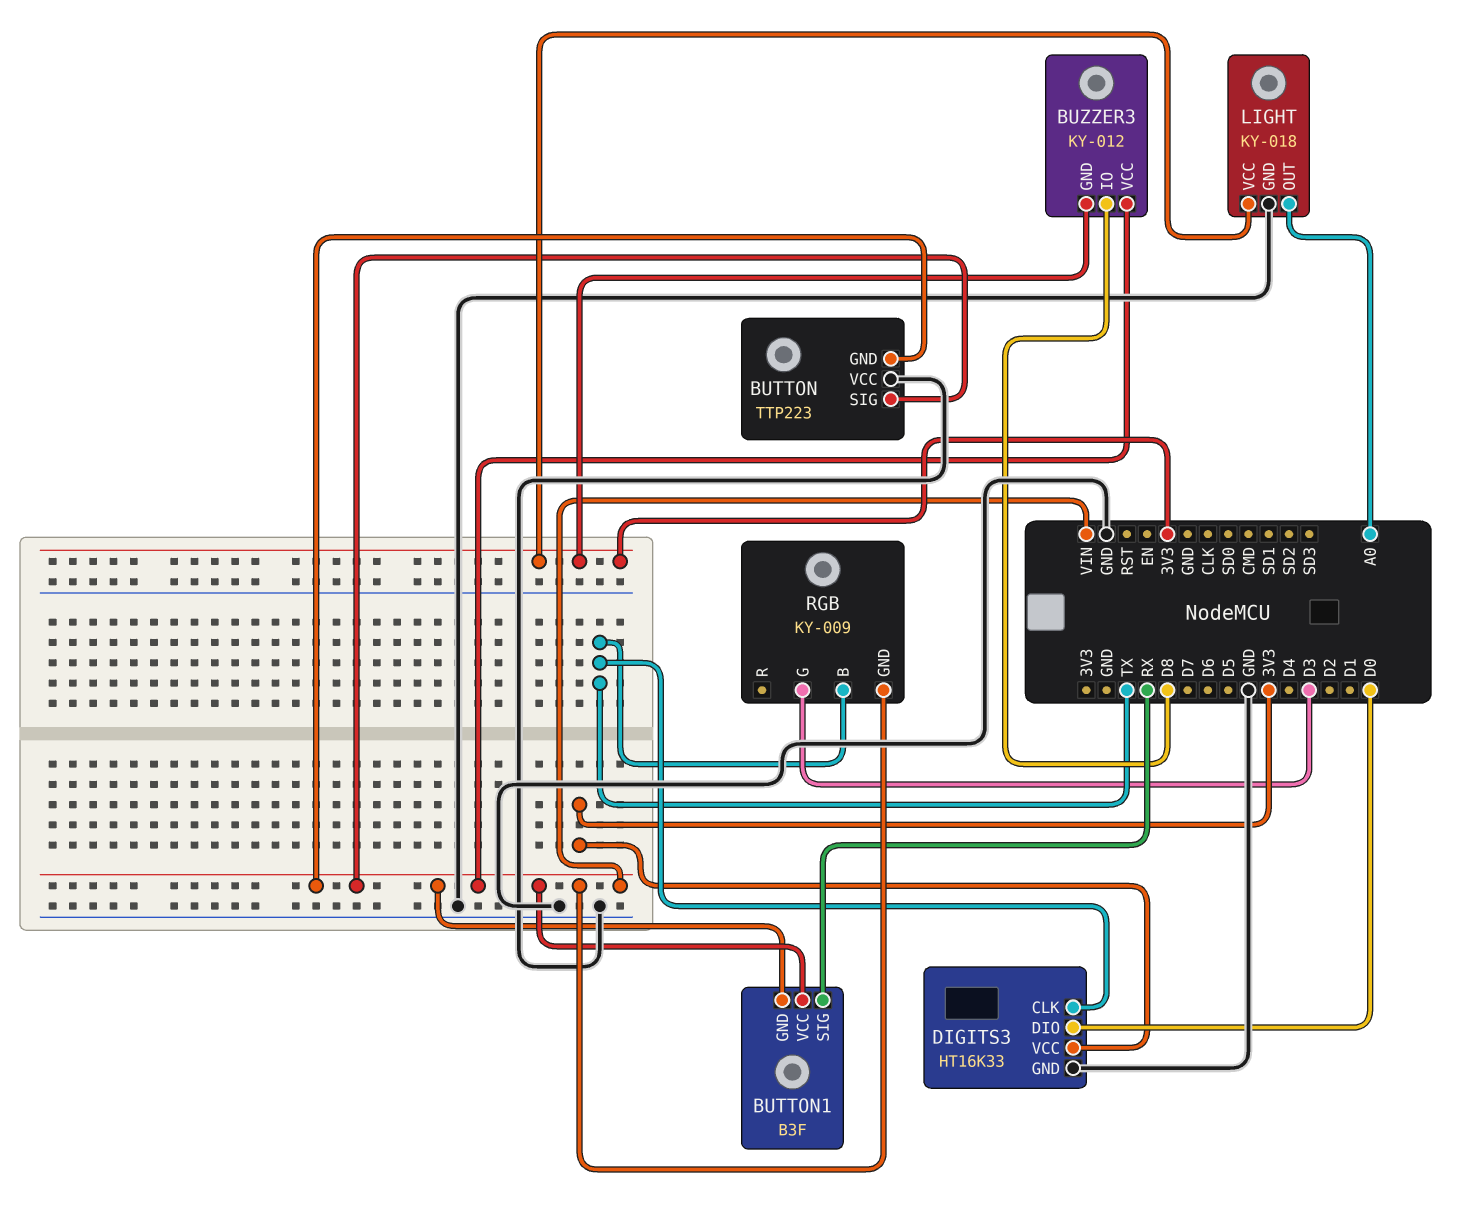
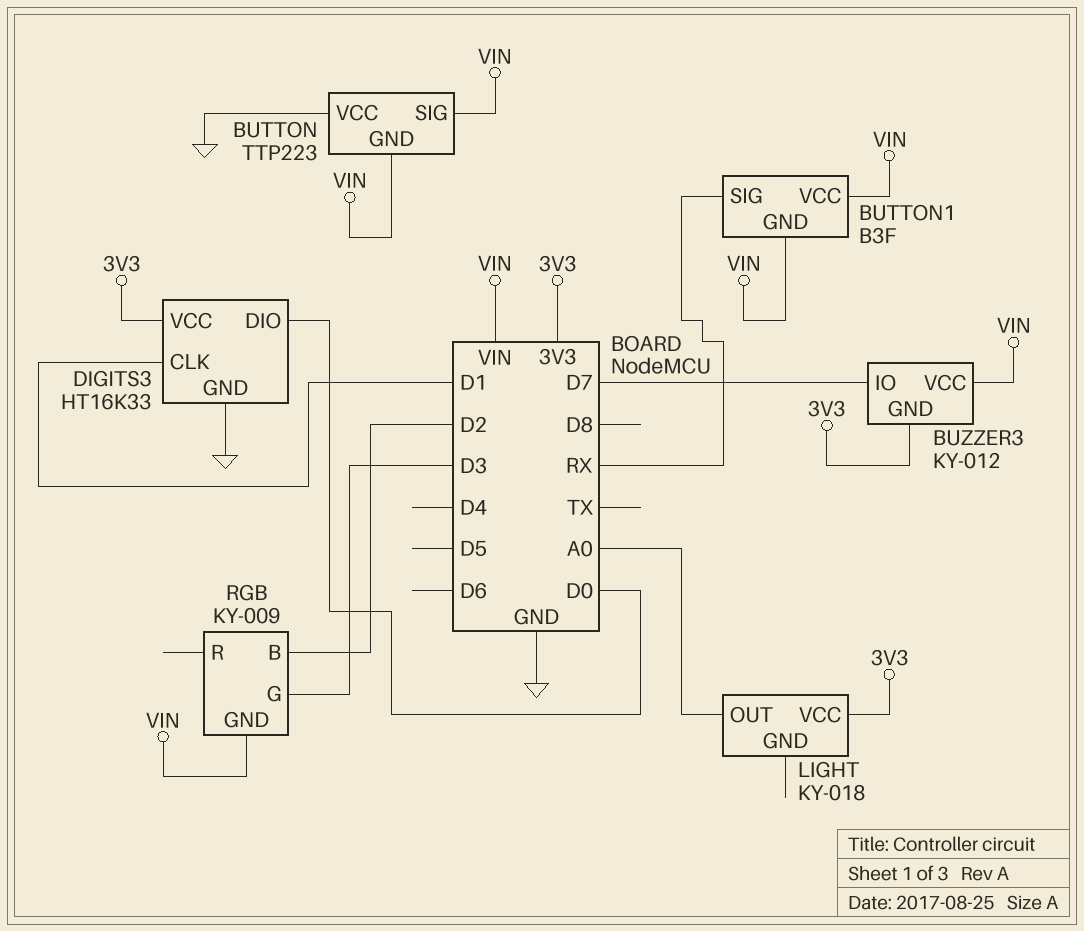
BUZZER3 pin IO: D8 -> D7
DIGITS3 pin CLK: TX -> D1
LIGHT pin GND: GND -> none
RGB pin B: TX -> D2

